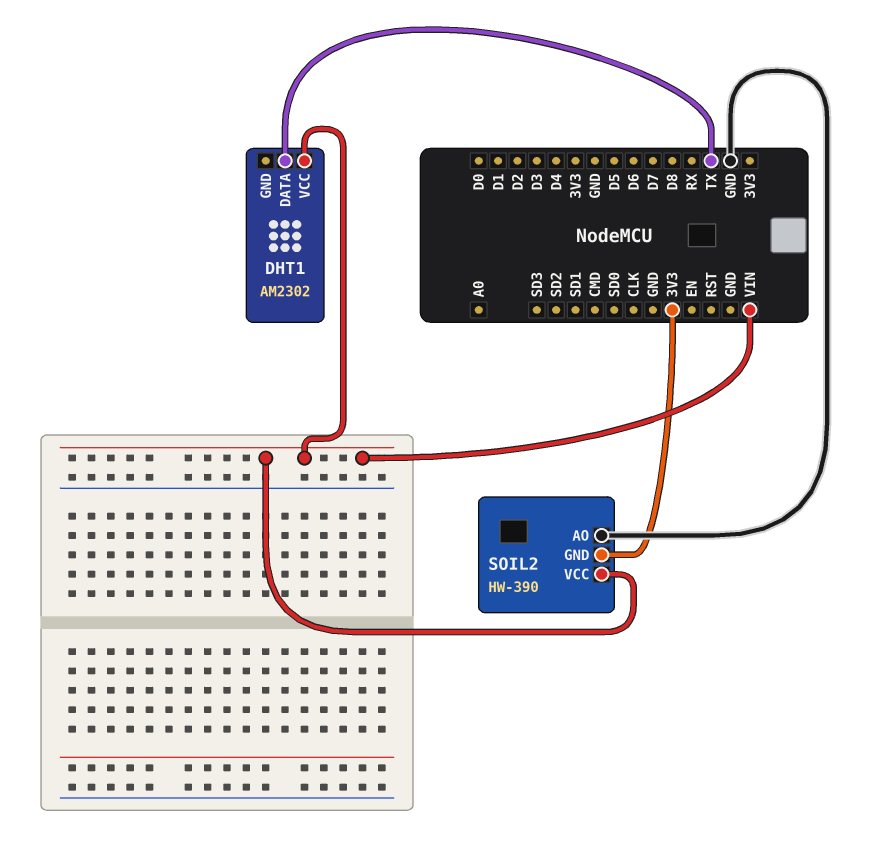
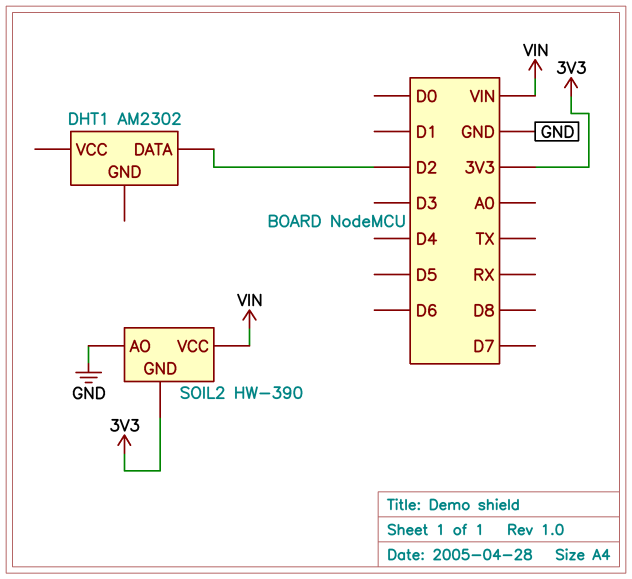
DHT1 pin DATA: TX -> D2
DHT1 pin VCC: VIN -> none

